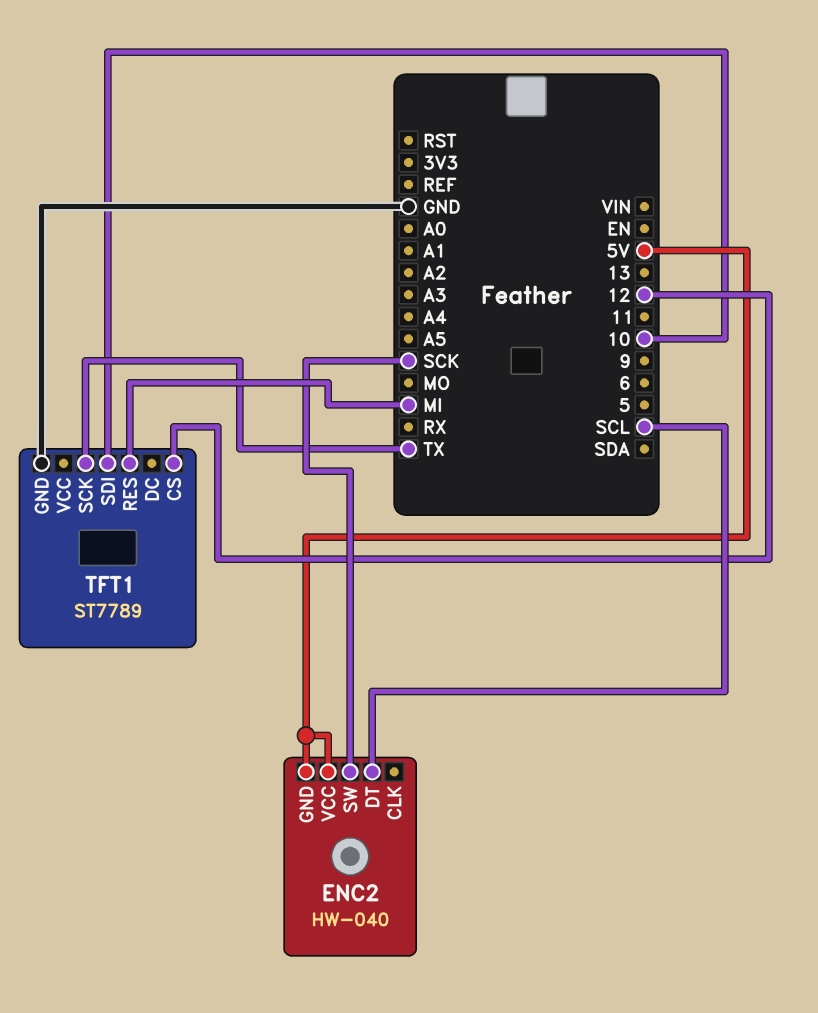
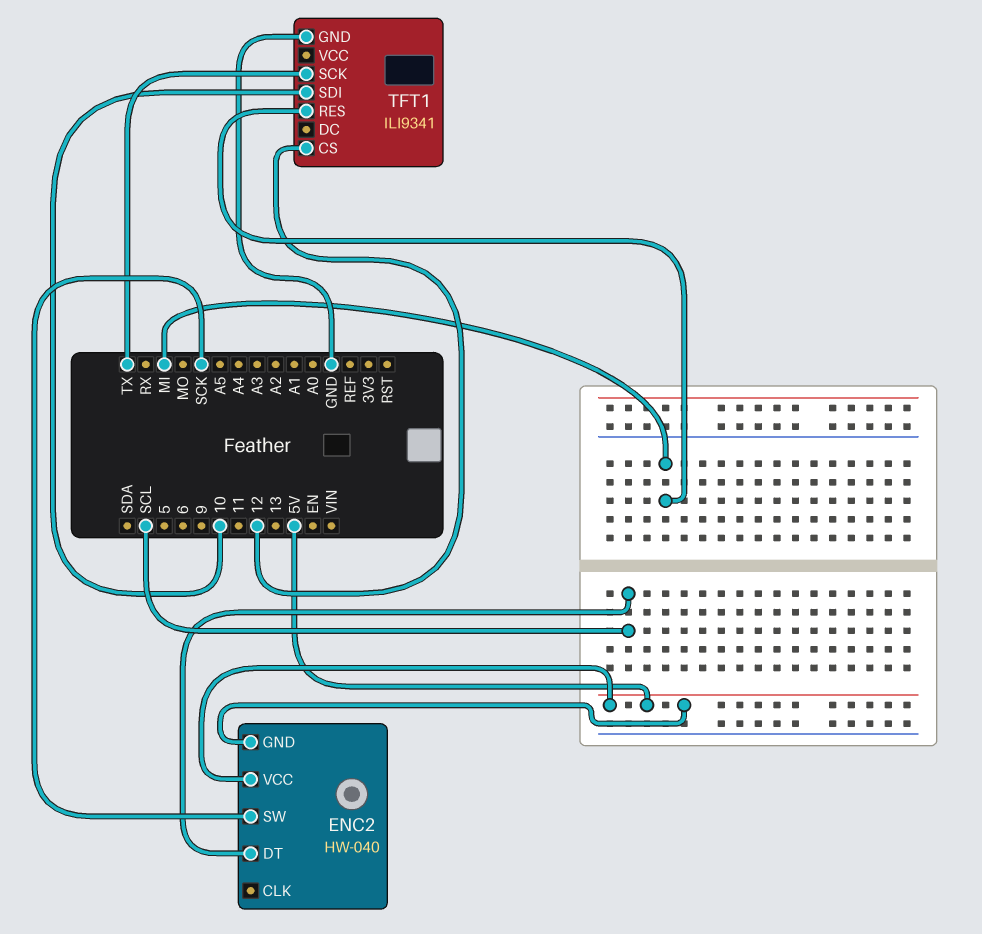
TFT1: ST7789 -> ILI9341

